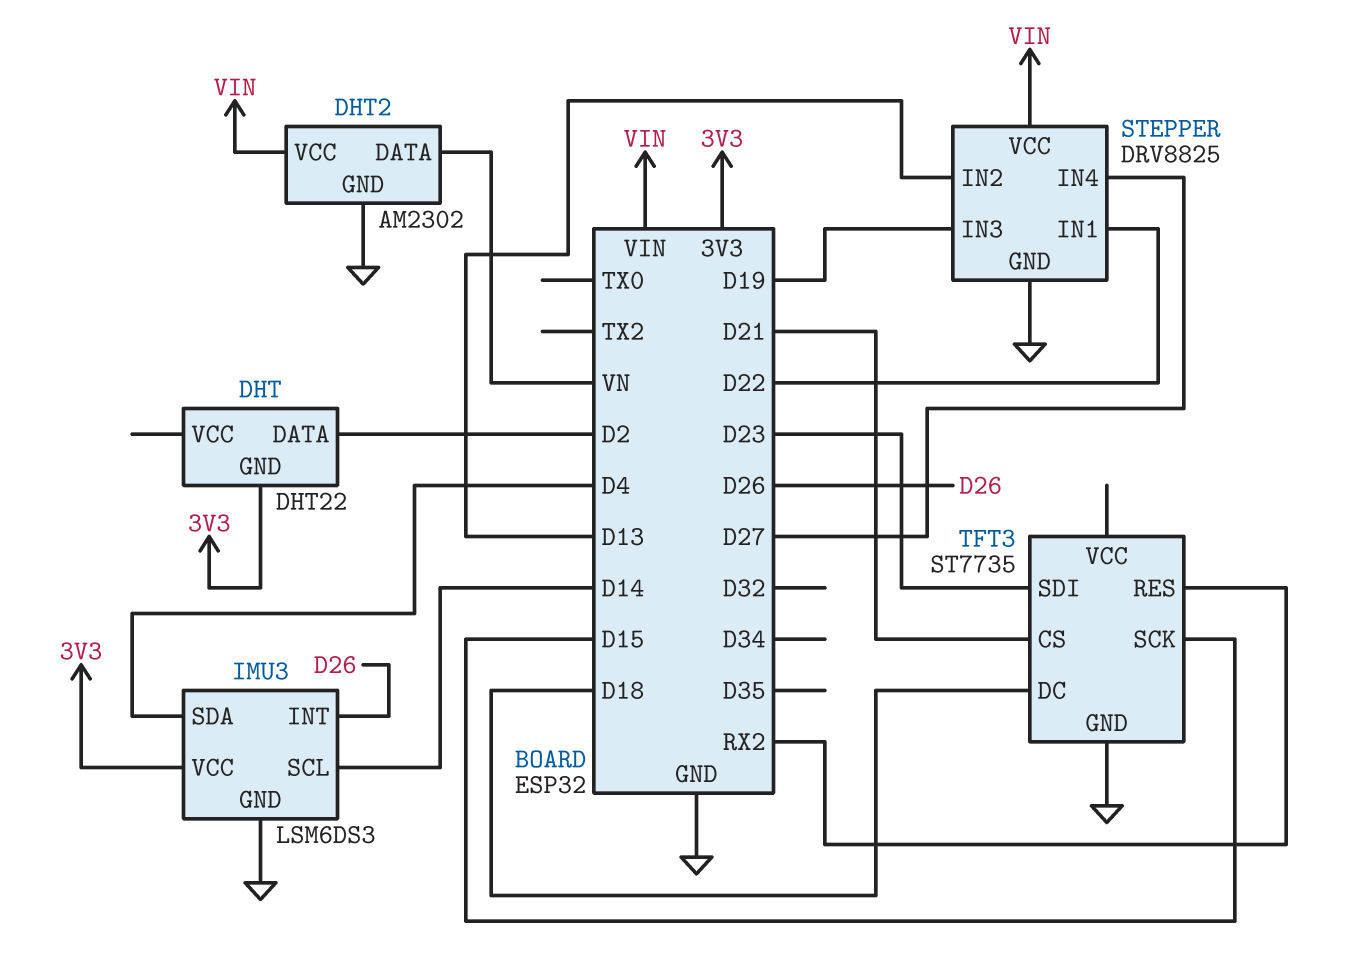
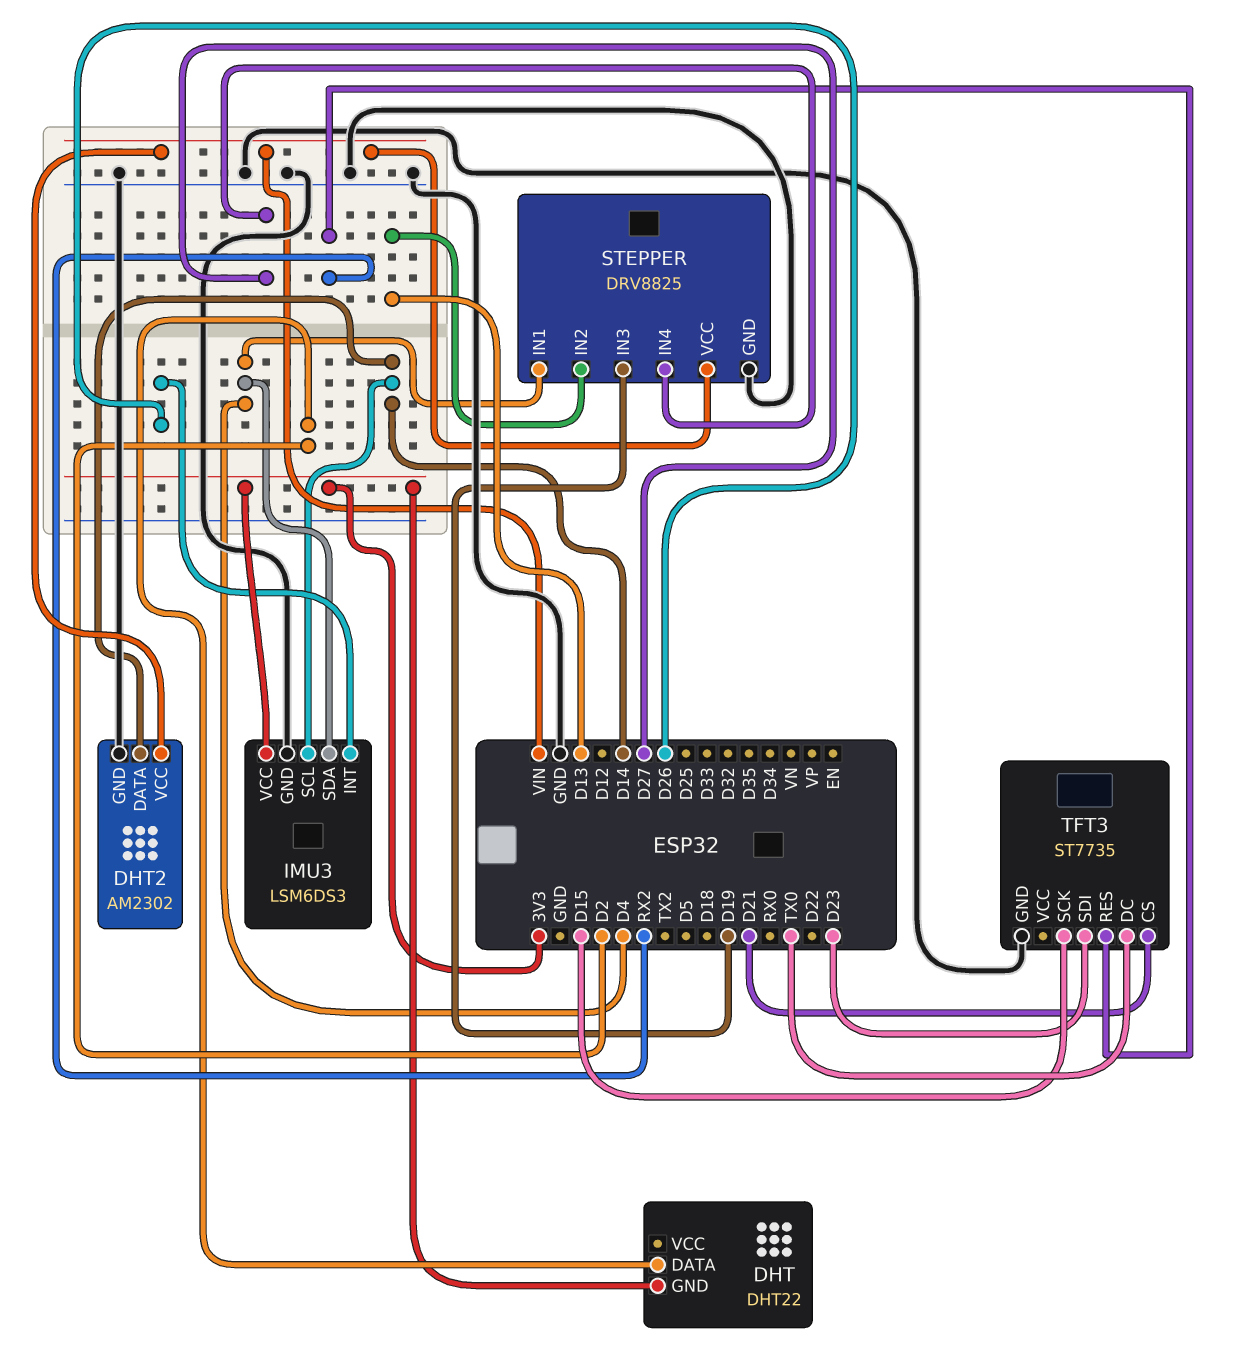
DHT2 pin DATA: VN -> D14
STEPPER pin IN1: D22 -> D4
TFT3 pin DC: D18 -> TX0

